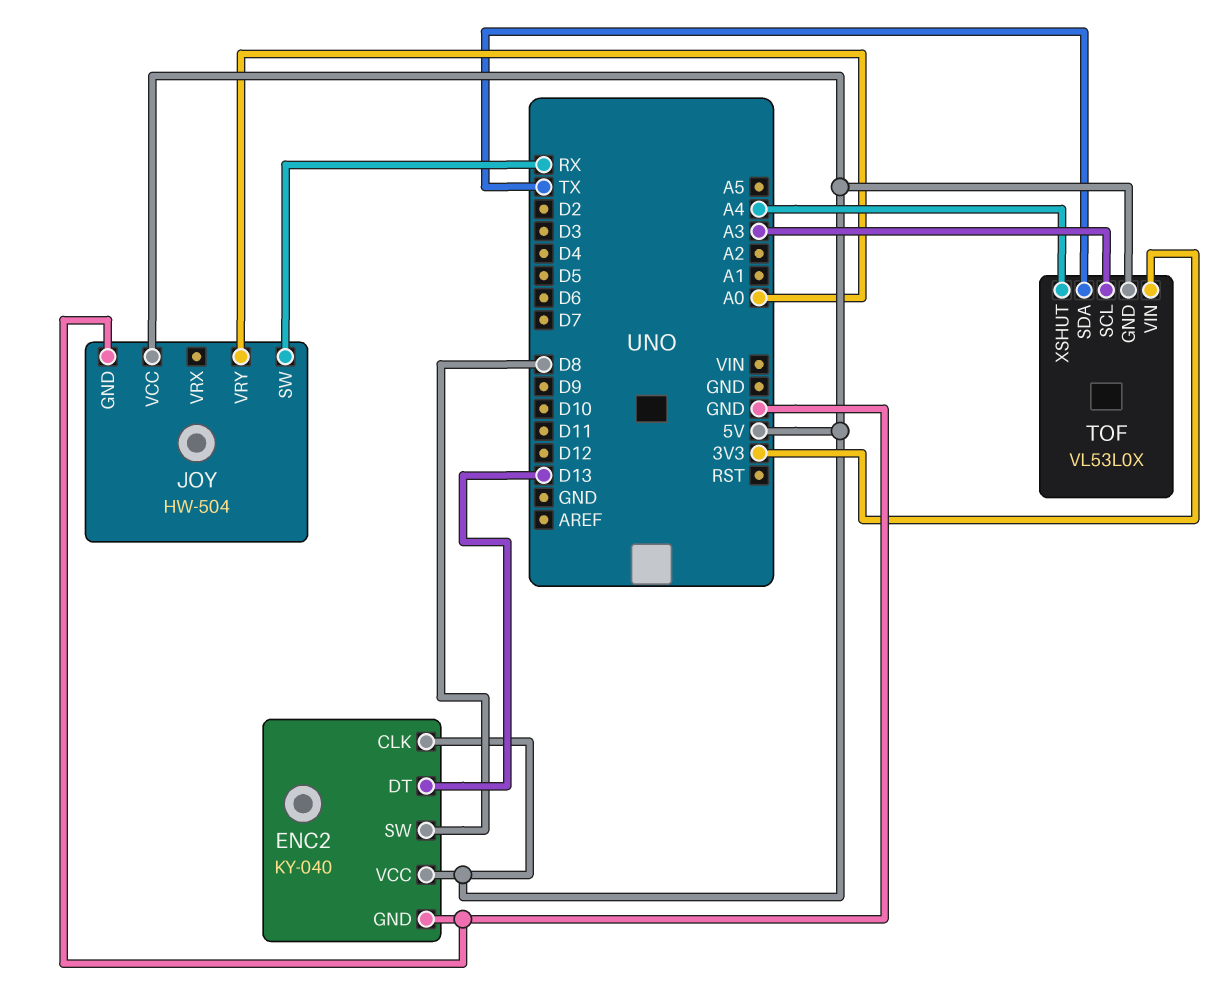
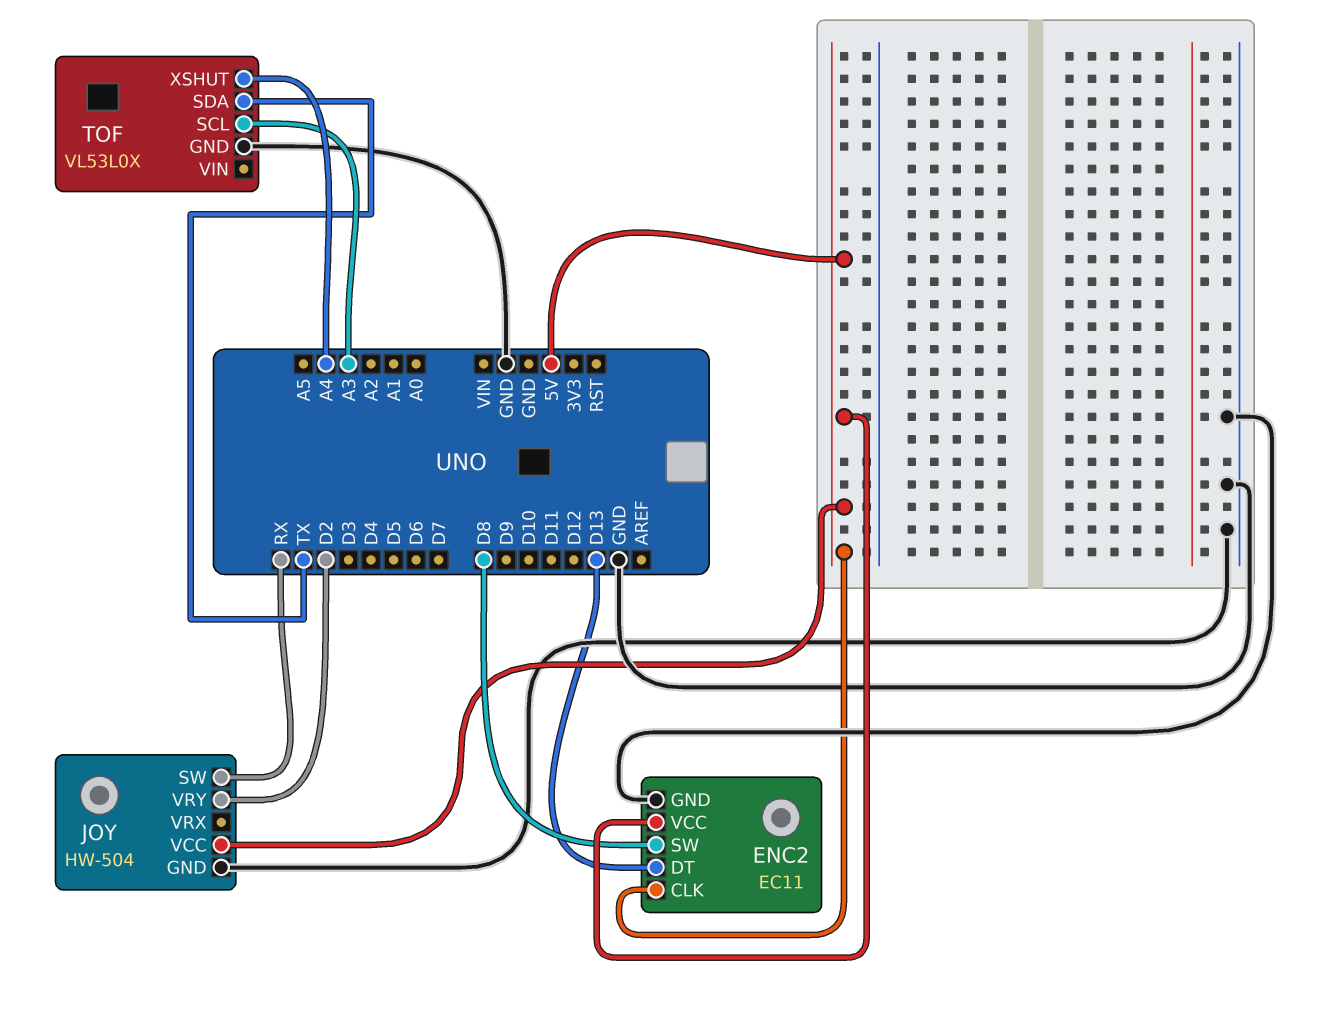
ENC2: KY-040 -> EC11
JOY pin VRY: A0 -> D2
TOF pin GND: 5V -> GND
TOF pin VIN: 3V3 -> none

